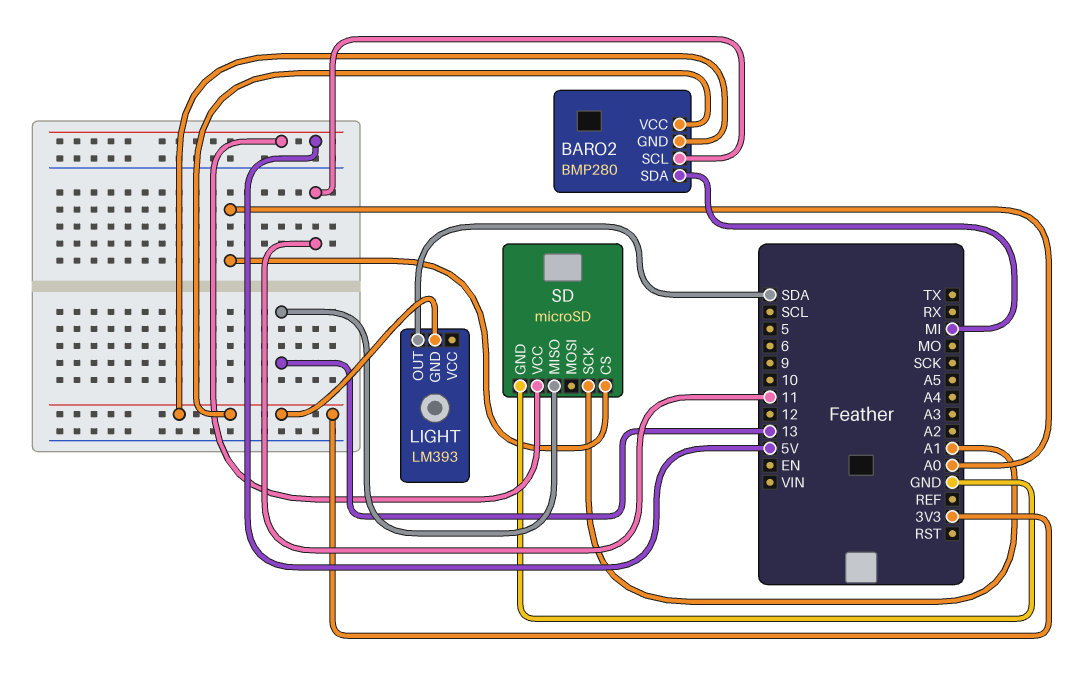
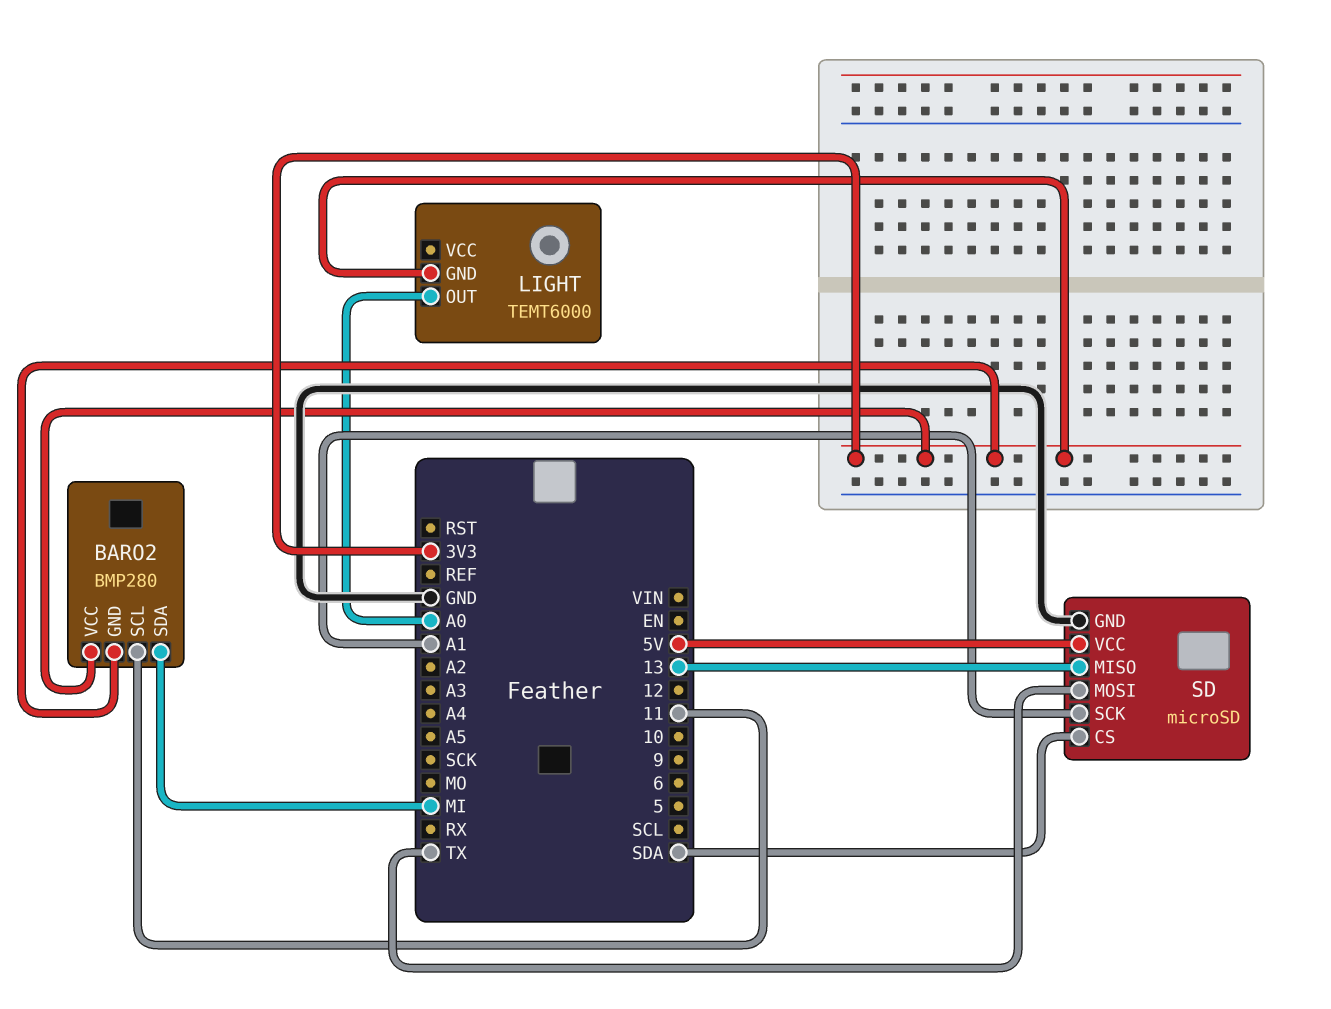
LIGHT: LM393 -> TEMT6000
LIGHT pin OUT: SDA -> A0
SD pin CS: A0 -> SDA
SD pin MOSI: none -> TX

